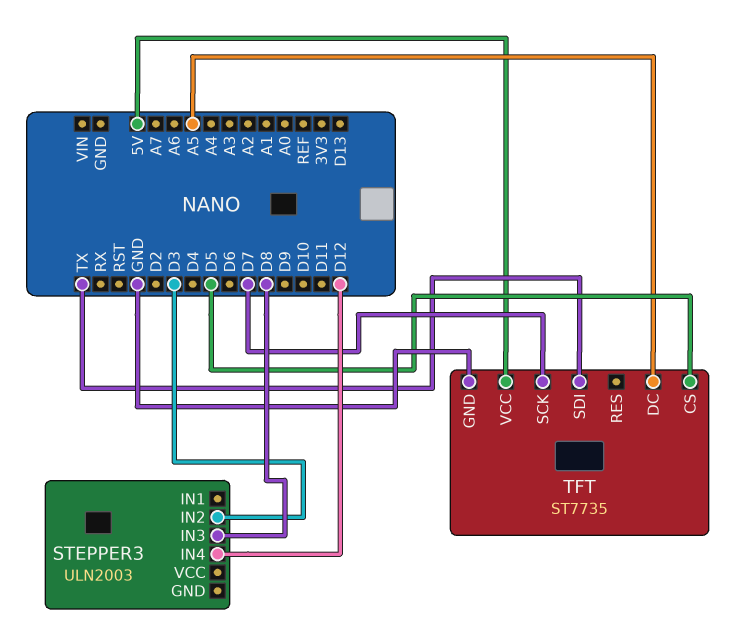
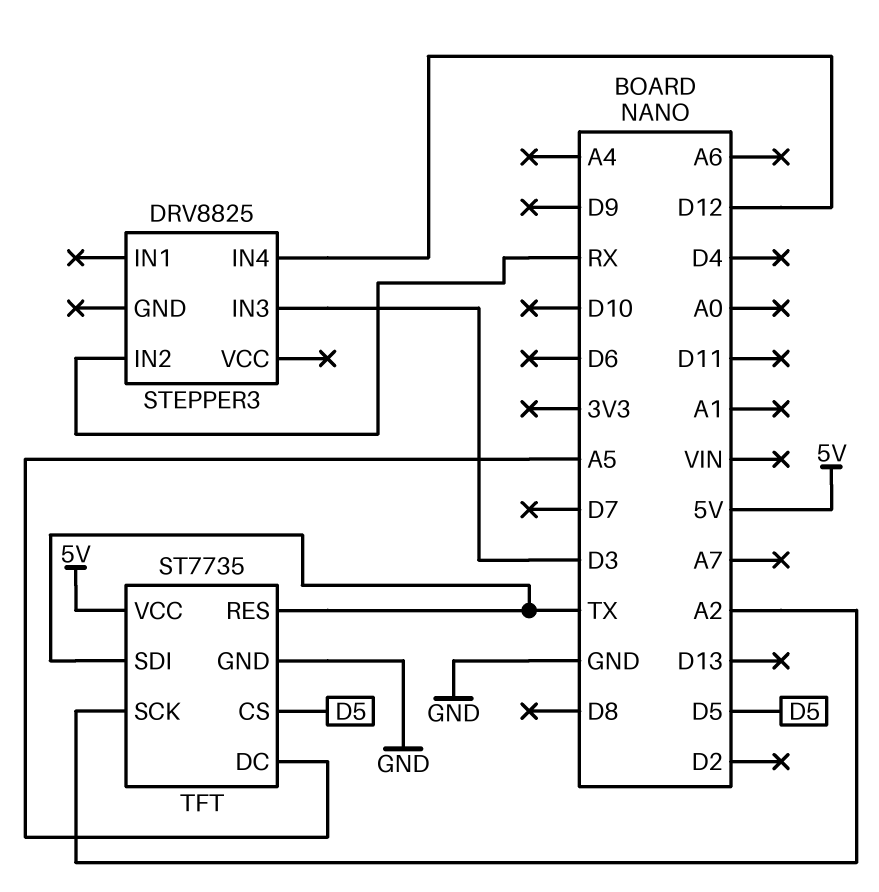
STEPPER3: ULN2003 -> DRV8825
STEPPER3 pin IN2: D3 -> RX
STEPPER3 pin IN3: D8 -> D3
TFT pin RES: none -> TX
TFT pin SCK: D7 -> A2

